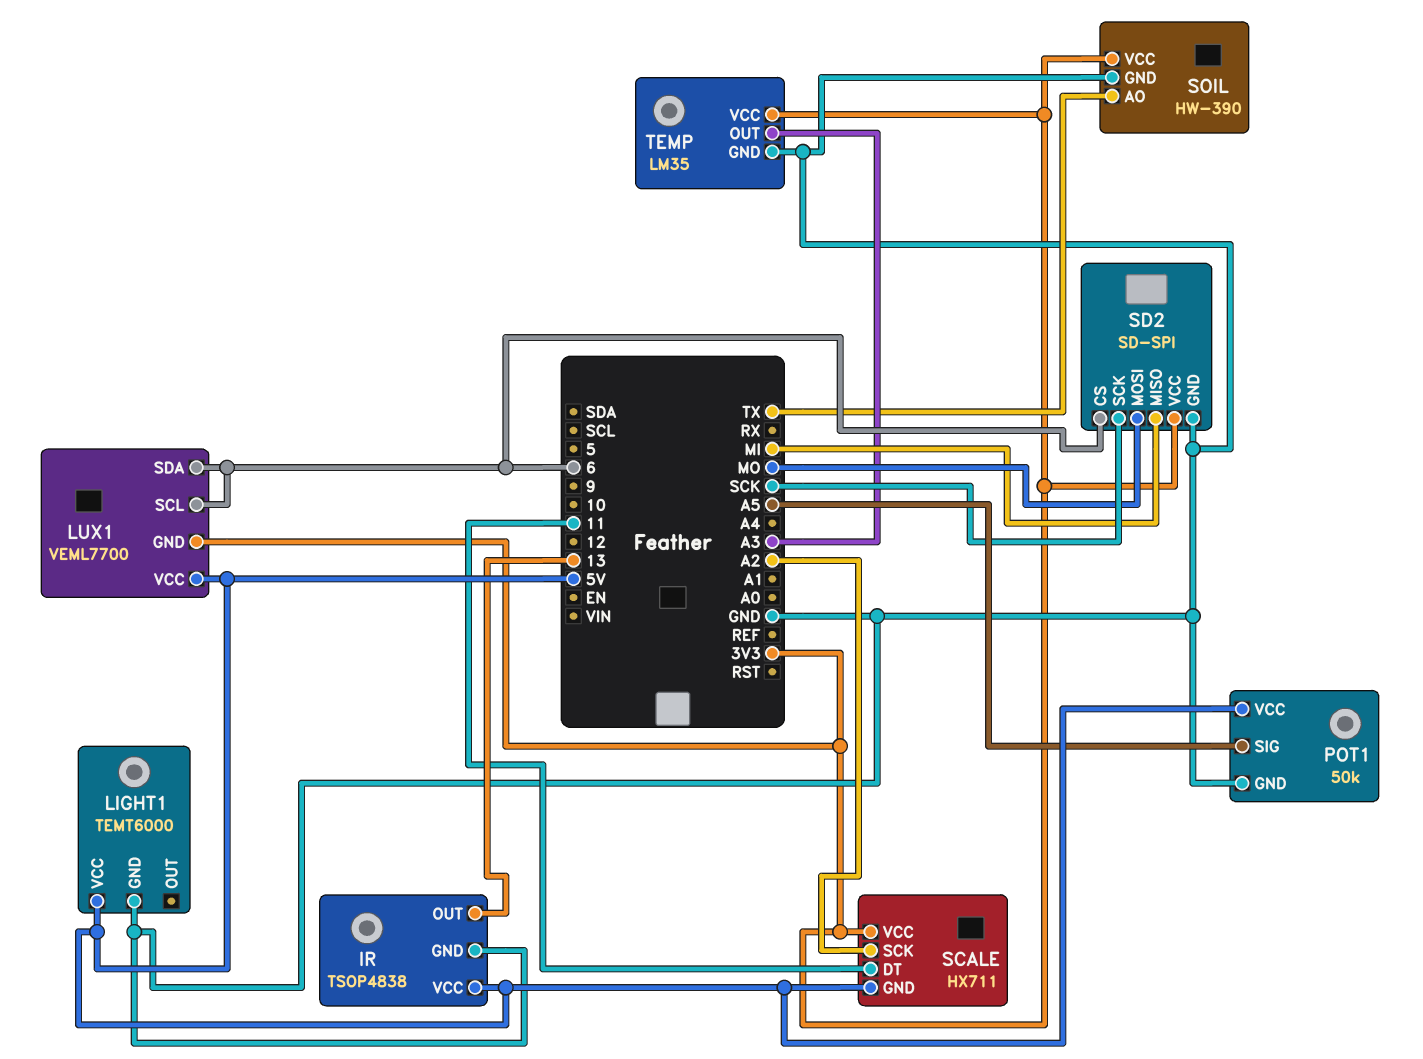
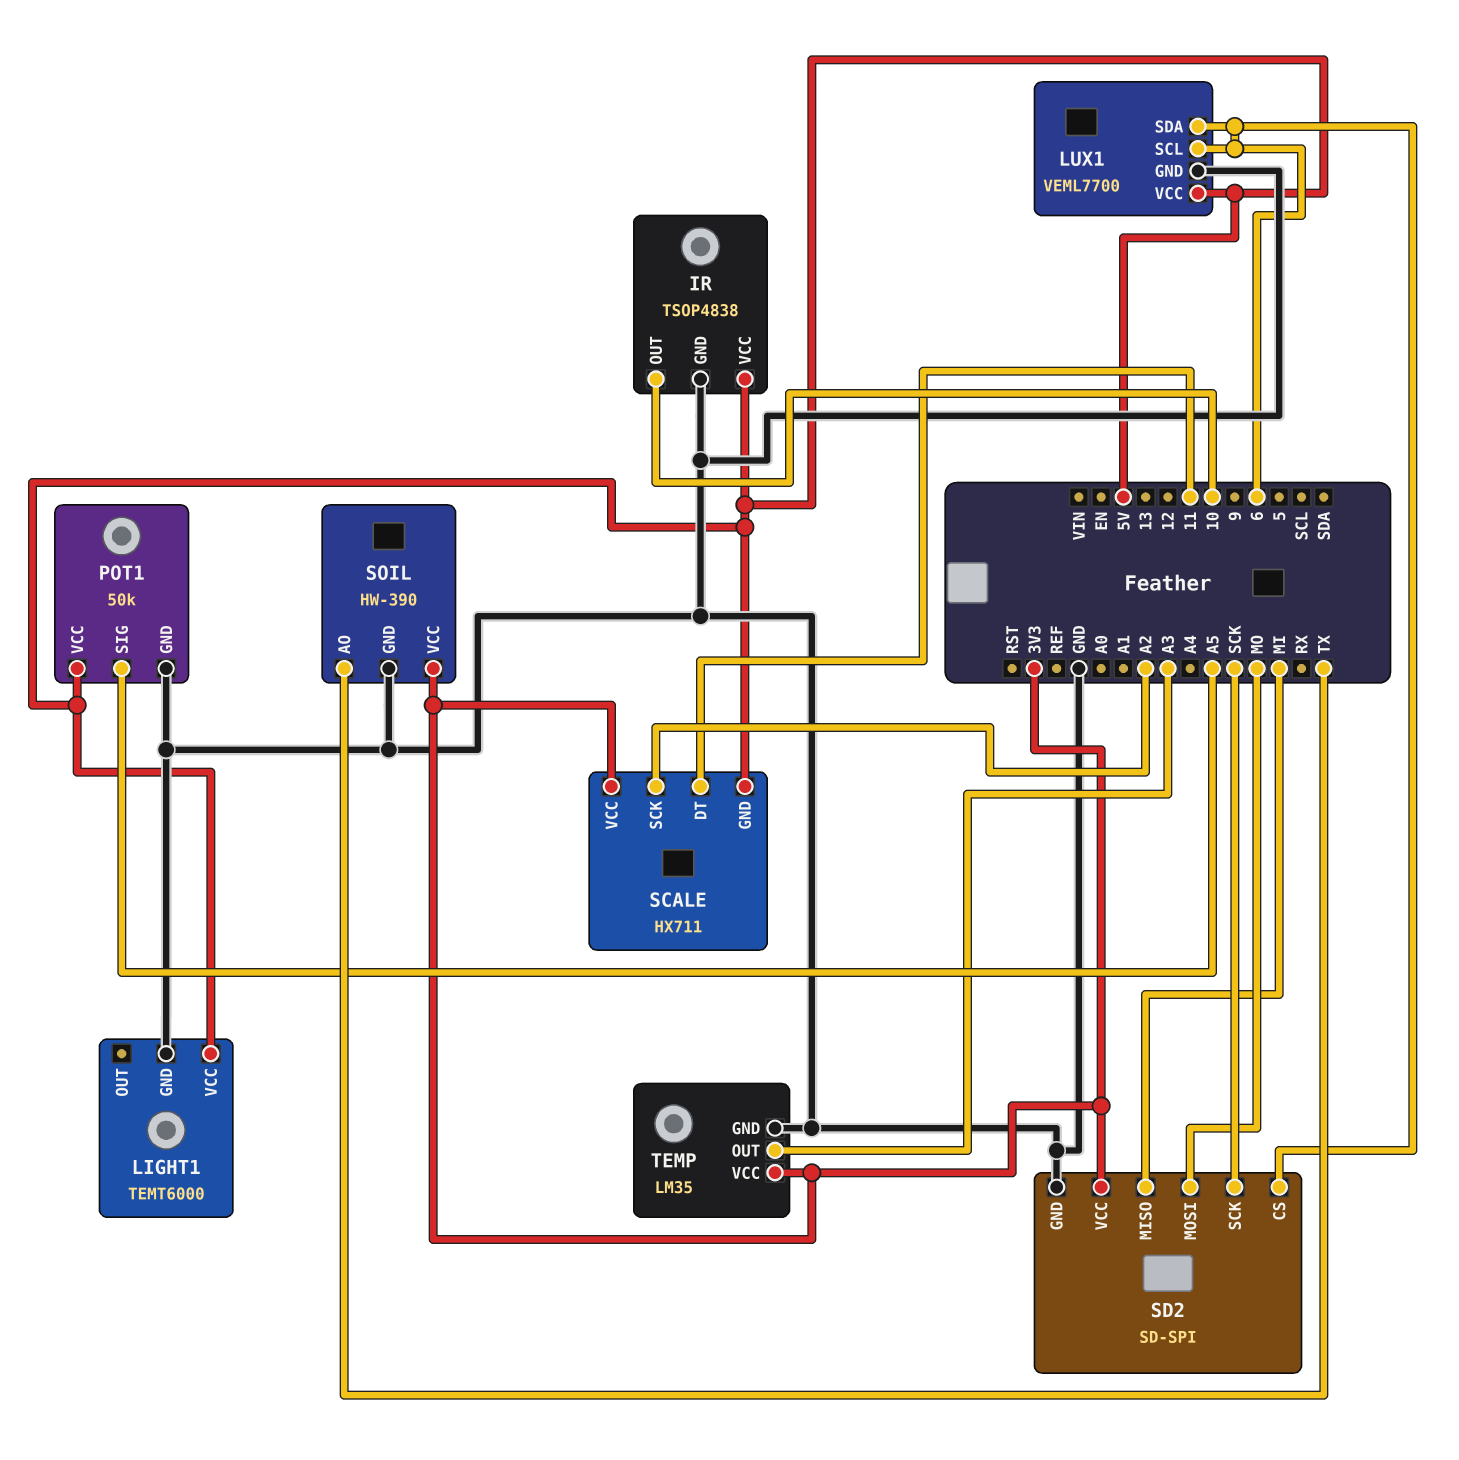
IR pin OUT: 13 -> 10
LUX1 pin GND: 3V3 -> GND

